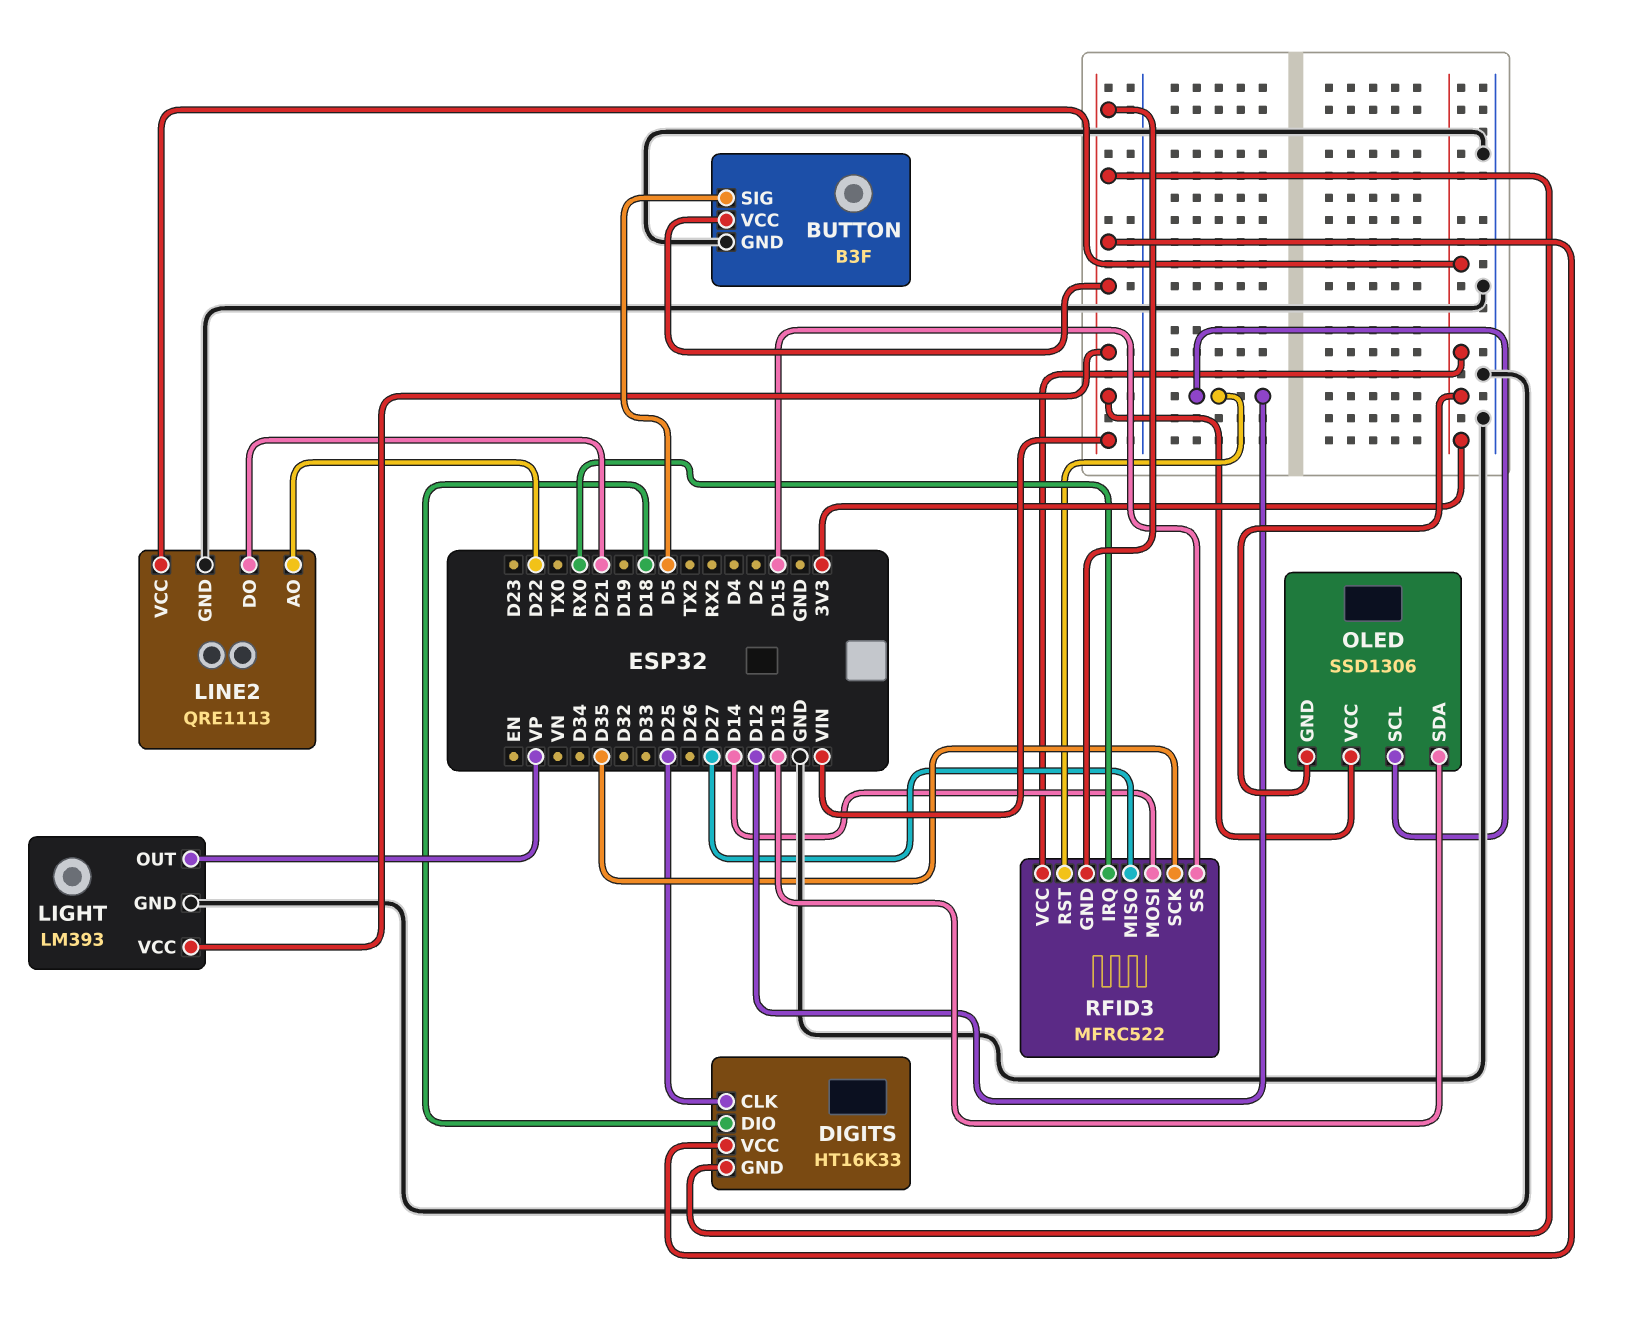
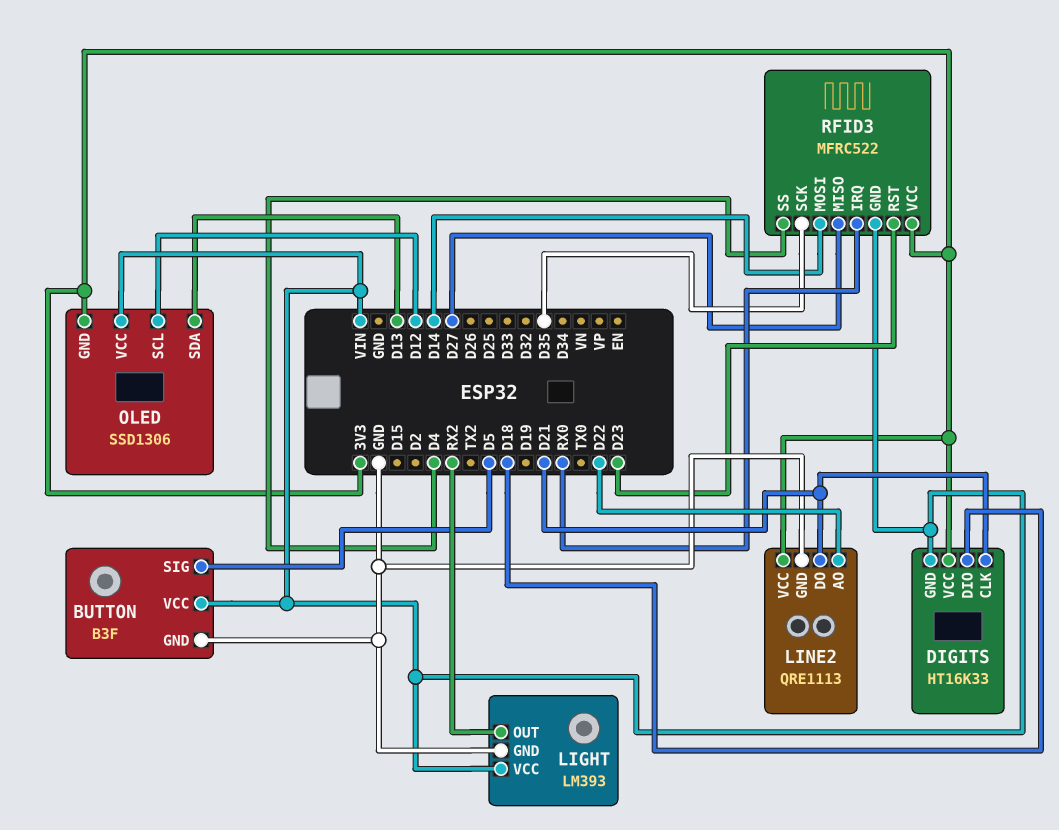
DIGITS pin CLK: D25 -> D21
DIGITS pin VCC: VIN -> 3V3
LIGHT pin OUT: VP -> RX2
RFID3 pin RST: D12 -> D23
RFID3 pin SS: D15 -> D4

